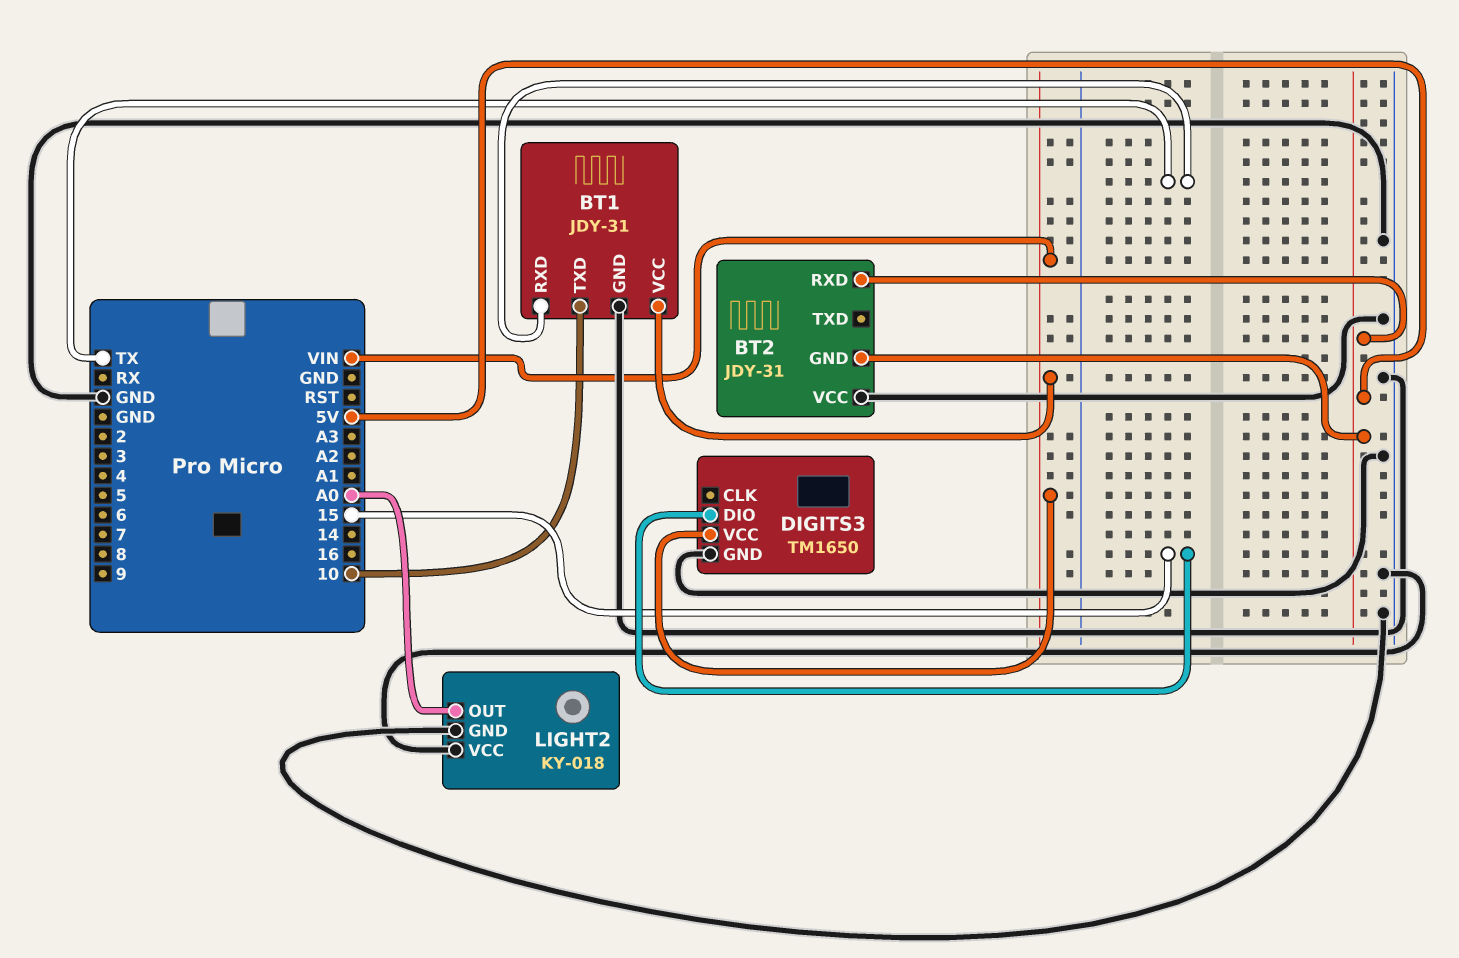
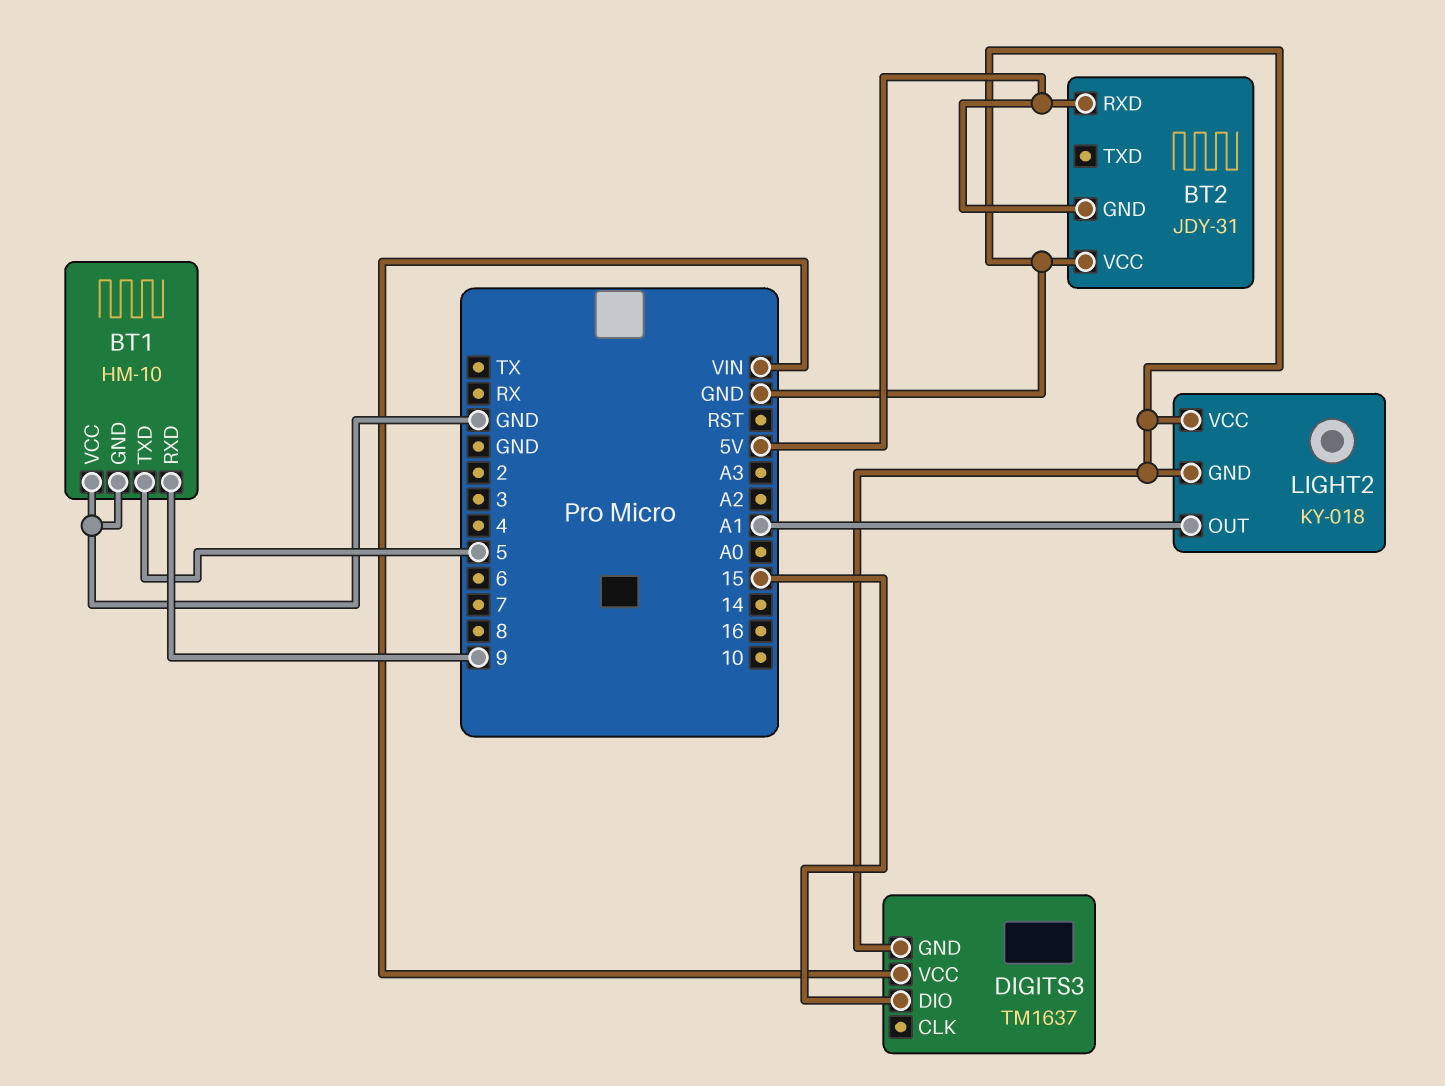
BT1: JDY-31 -> HM-10
BT1 pin RXD: TX -> 9
BT1 pin TXD: 10 -> 5
BT1 pin VCC: VIN -> GND
DIGITS3: TM1650 -> TM1637
LIGHT2 pin OUT: A0 -> A1

